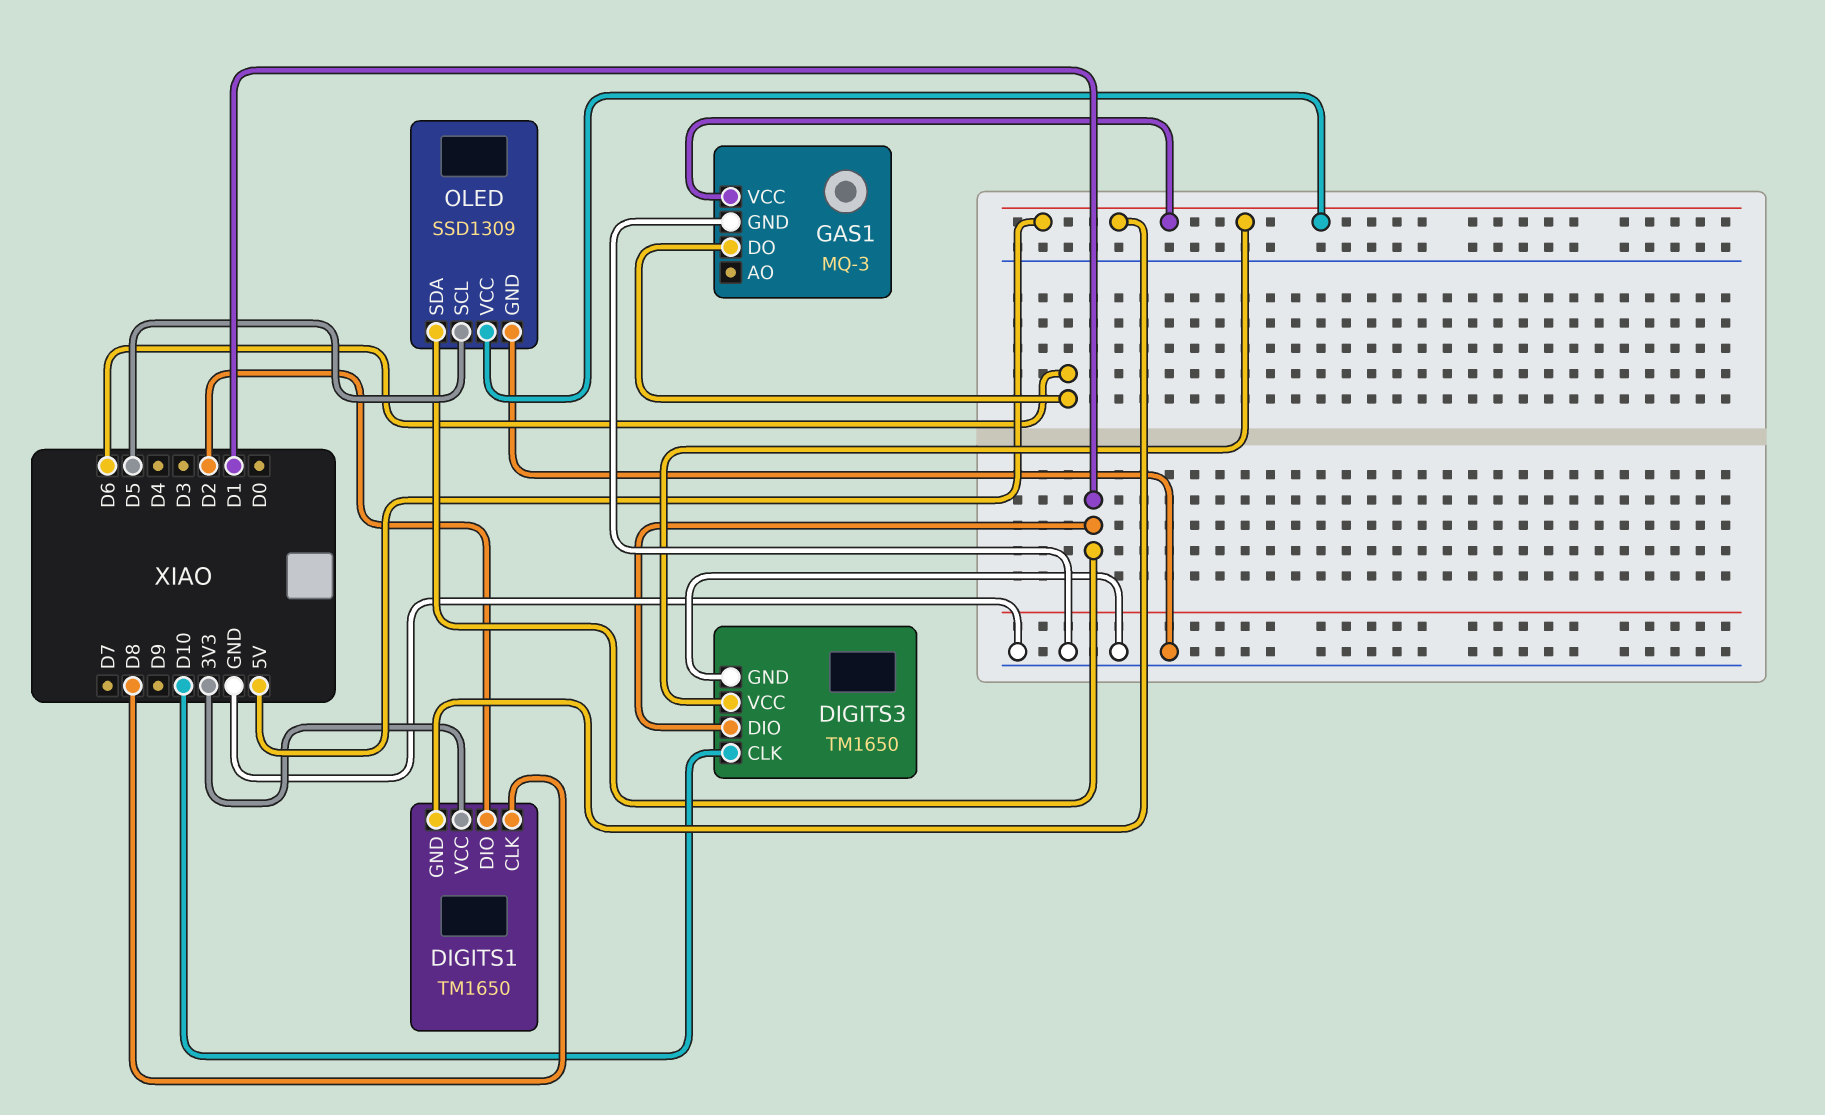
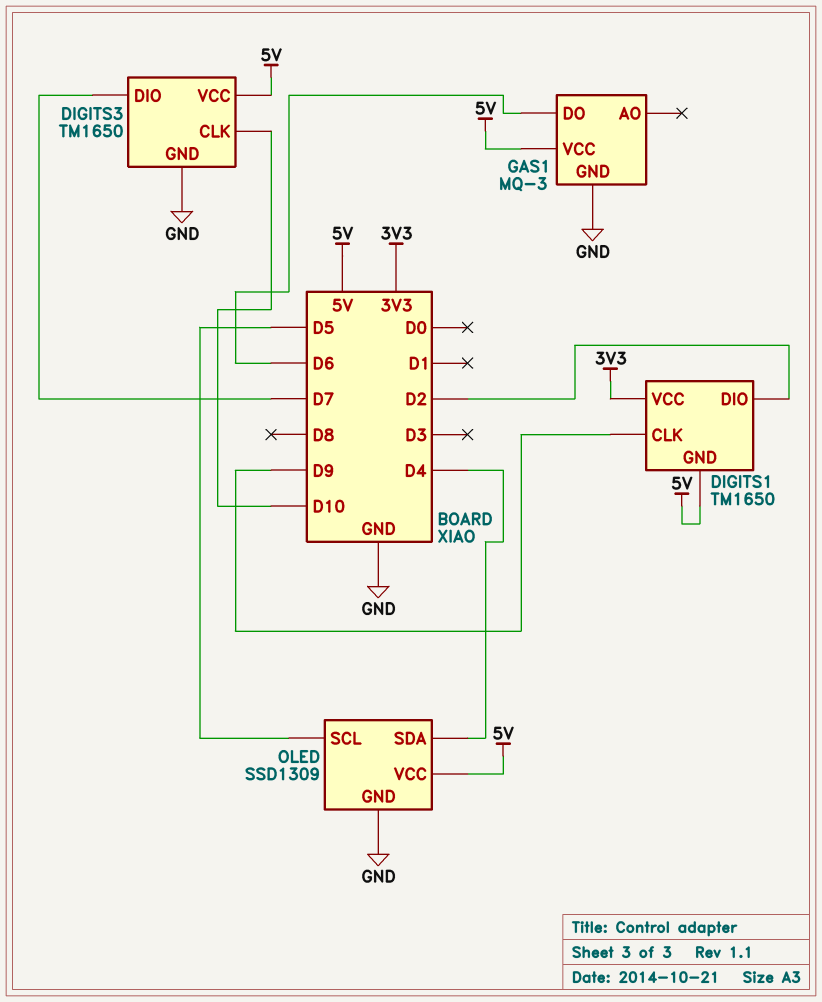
DIGITS1 pin CLK: D8 -> D9
DIGITS3 pin DIO: D1 -> D7
OLED pin SDA: D1 -> D4

